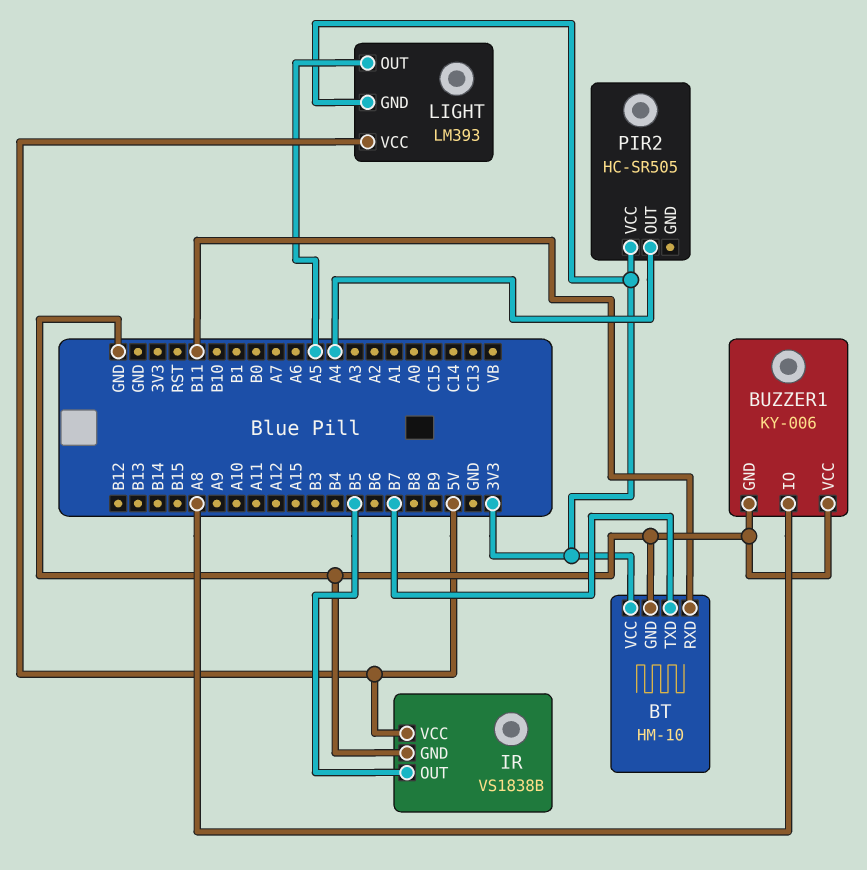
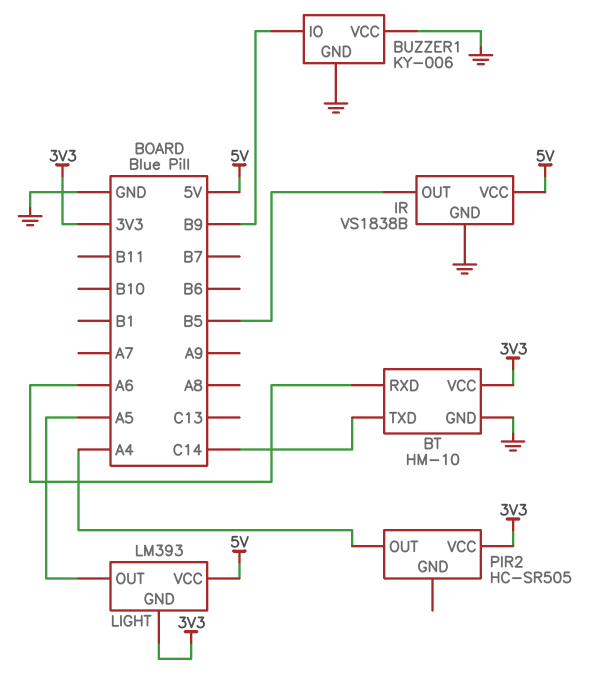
BT pin RXD: B11 -> A6
BT pin TXD: B7 -> C14
BUZZER1 pin IO: A8 -> B9

